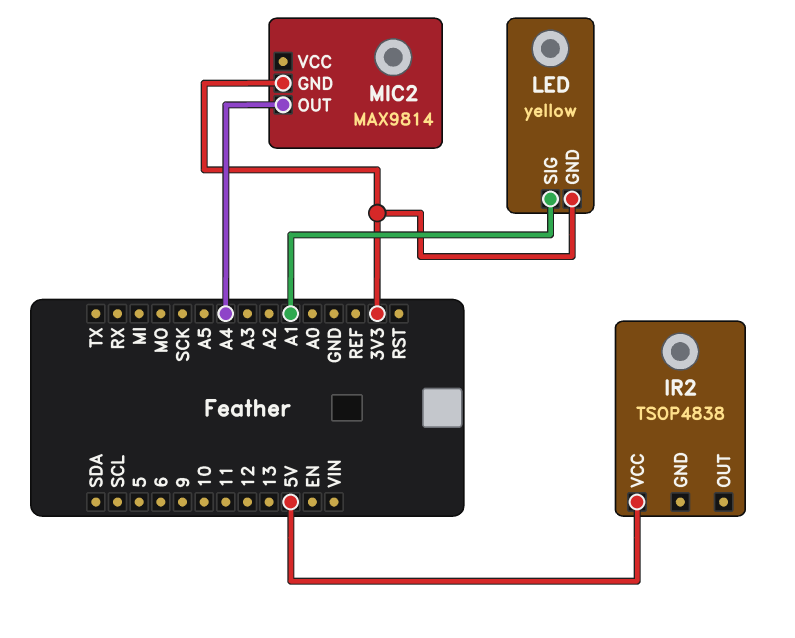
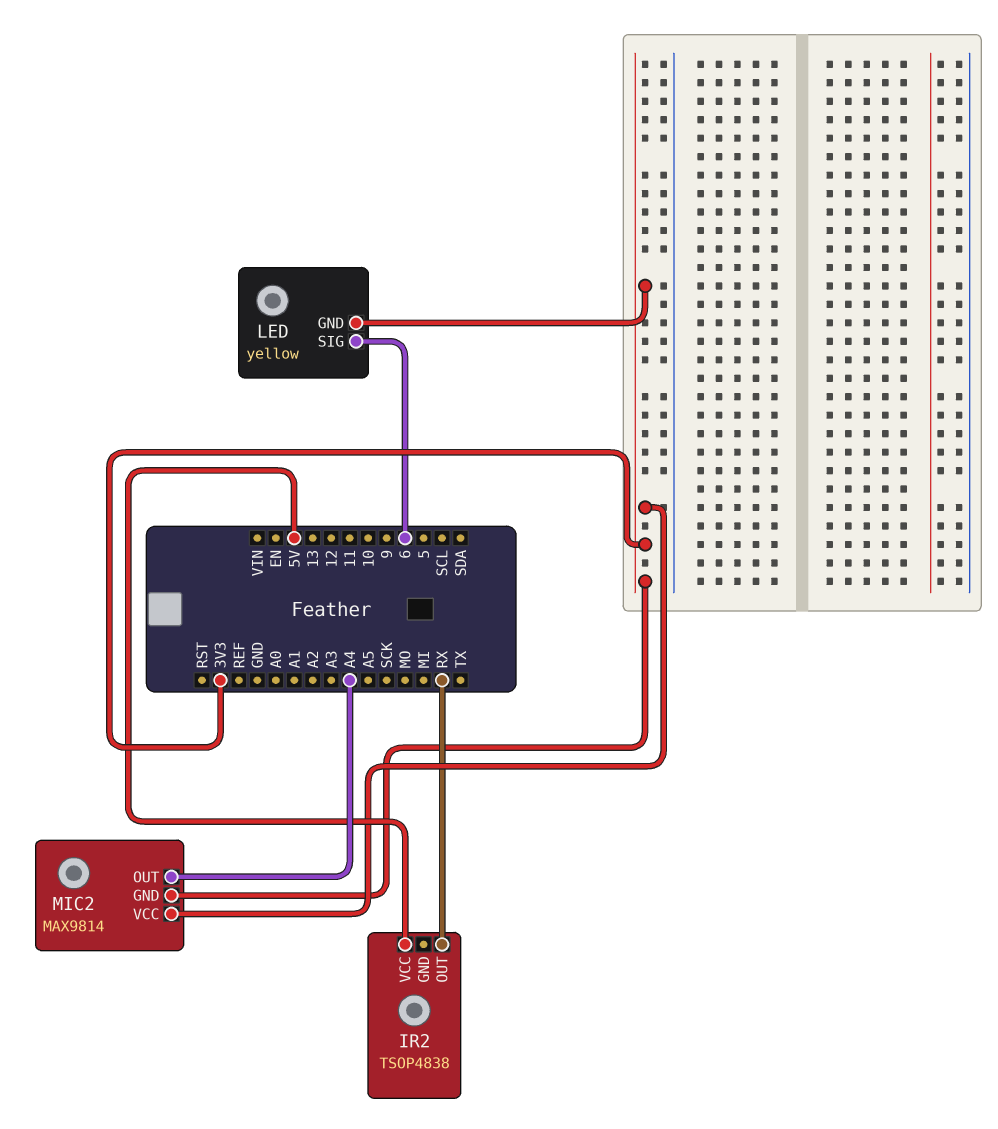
IR2 pin OUT: none -> RX
LED pin SIG: A1 -> 6
MIC2 pin VCC: none -> 3V3

